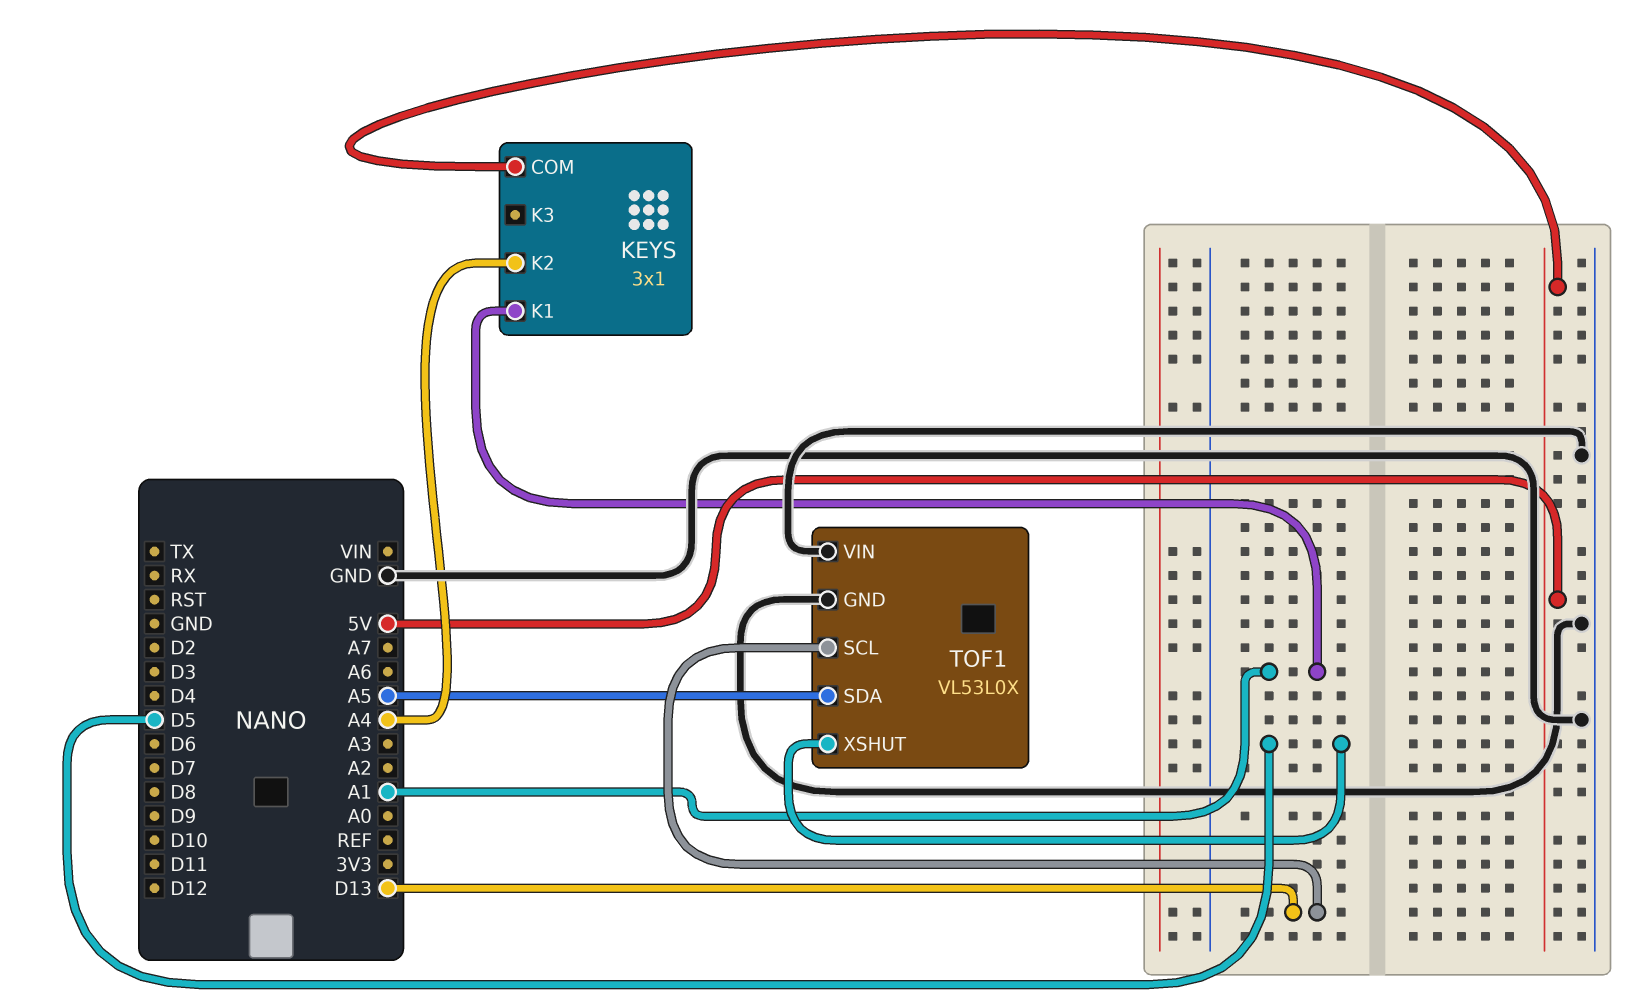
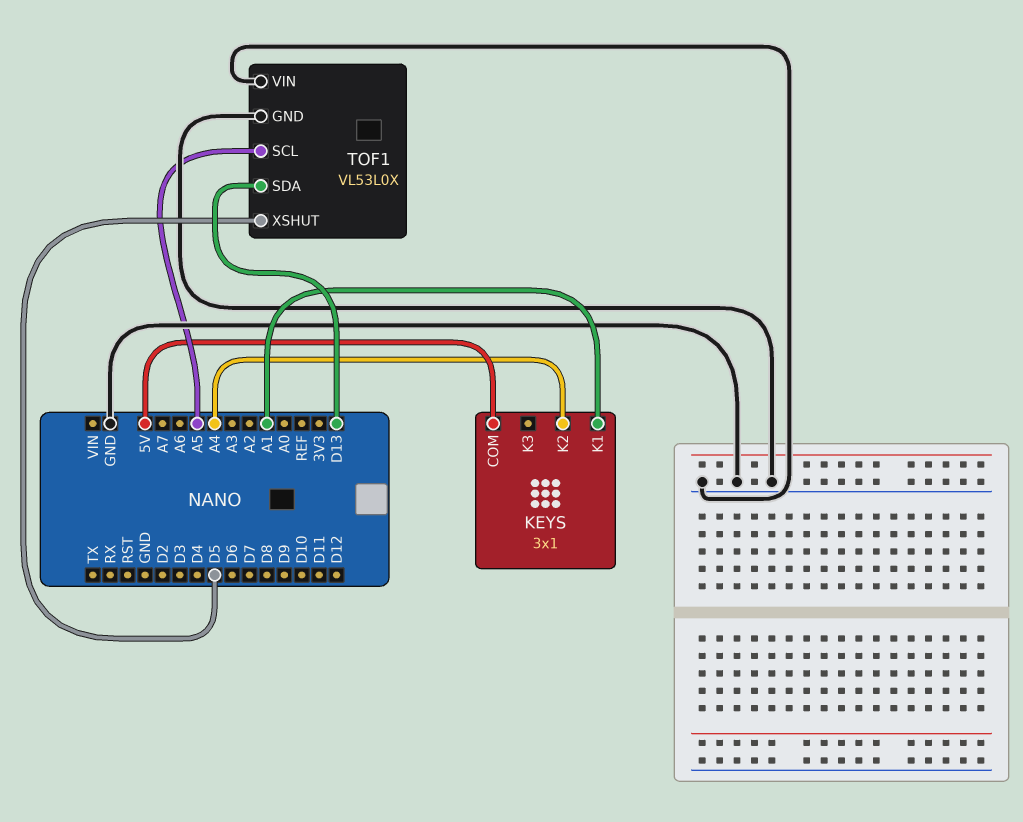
TOF1 pin SCL: D13 -> A5
TOF1 pin SDA: A5 -> D13

